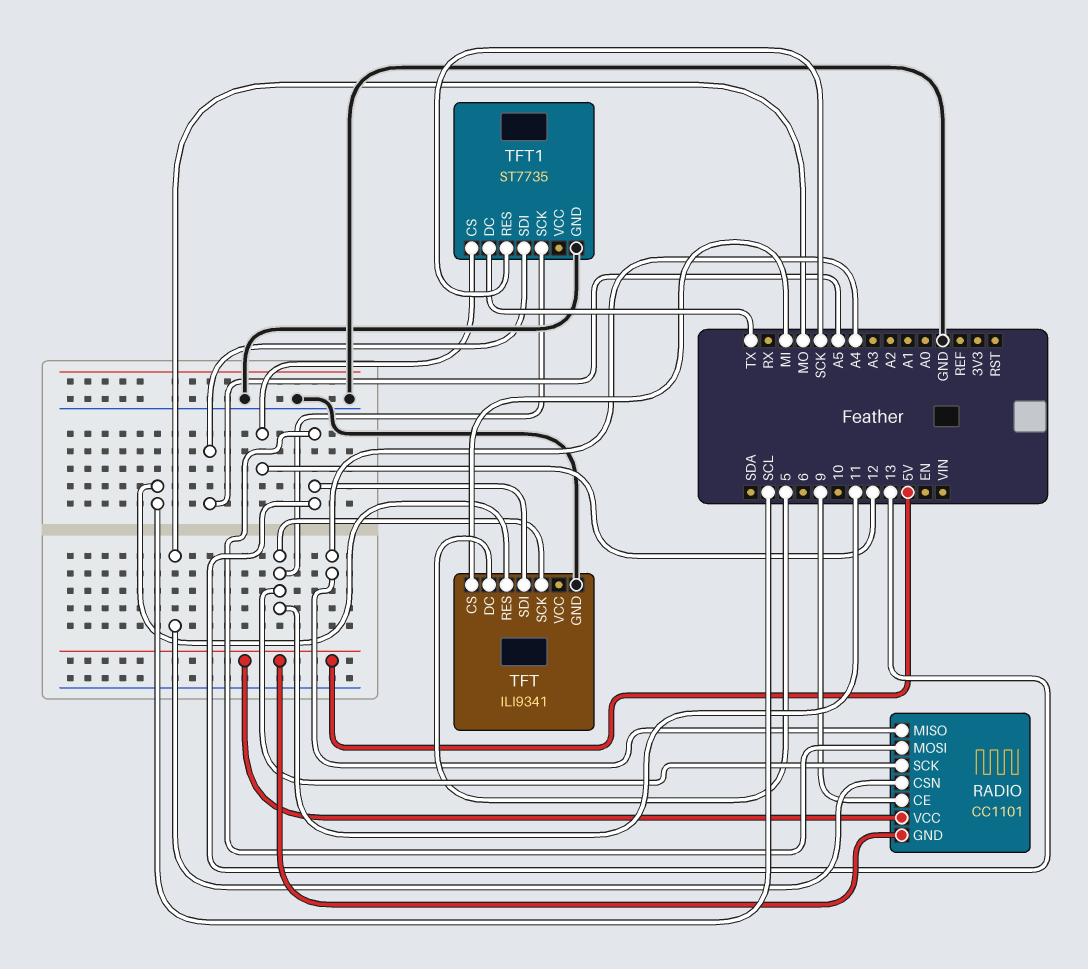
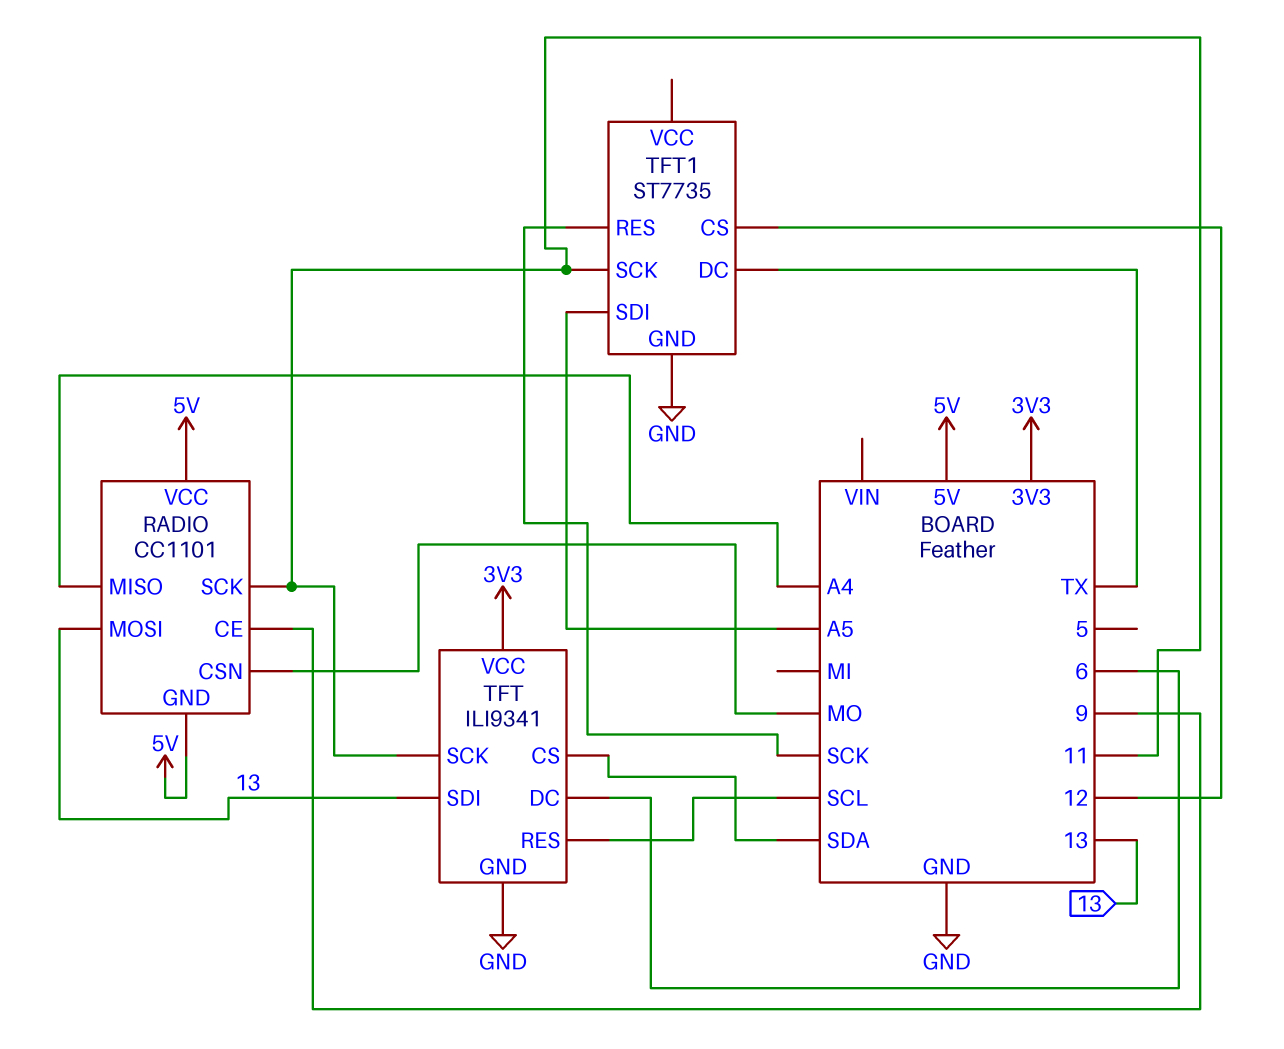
TFT pin CS: MI -> SDA
TFT pin DC: 5 -> 6
TFT pin VCC: none -> 3V3

